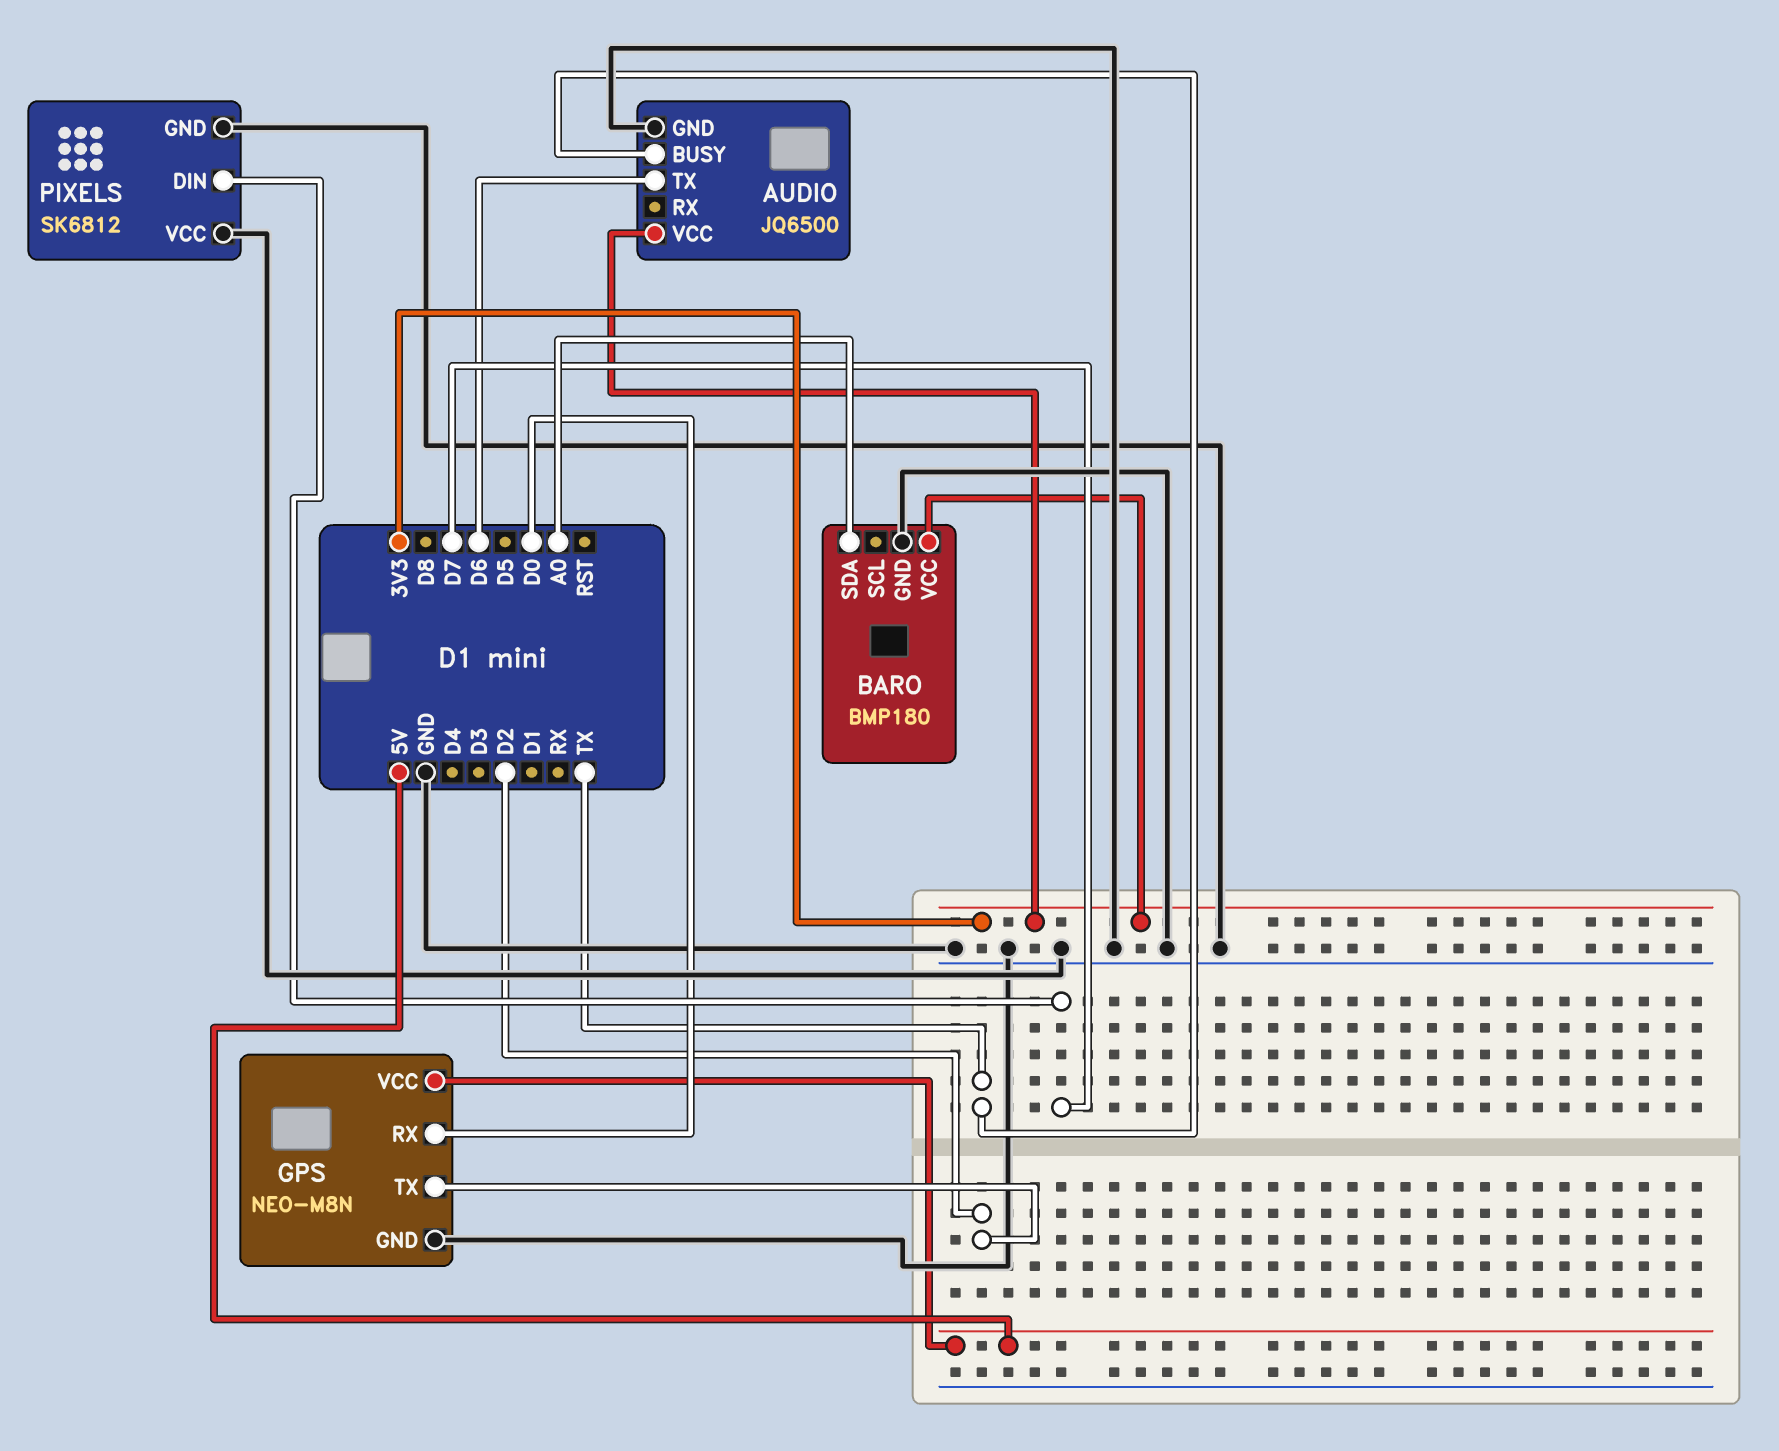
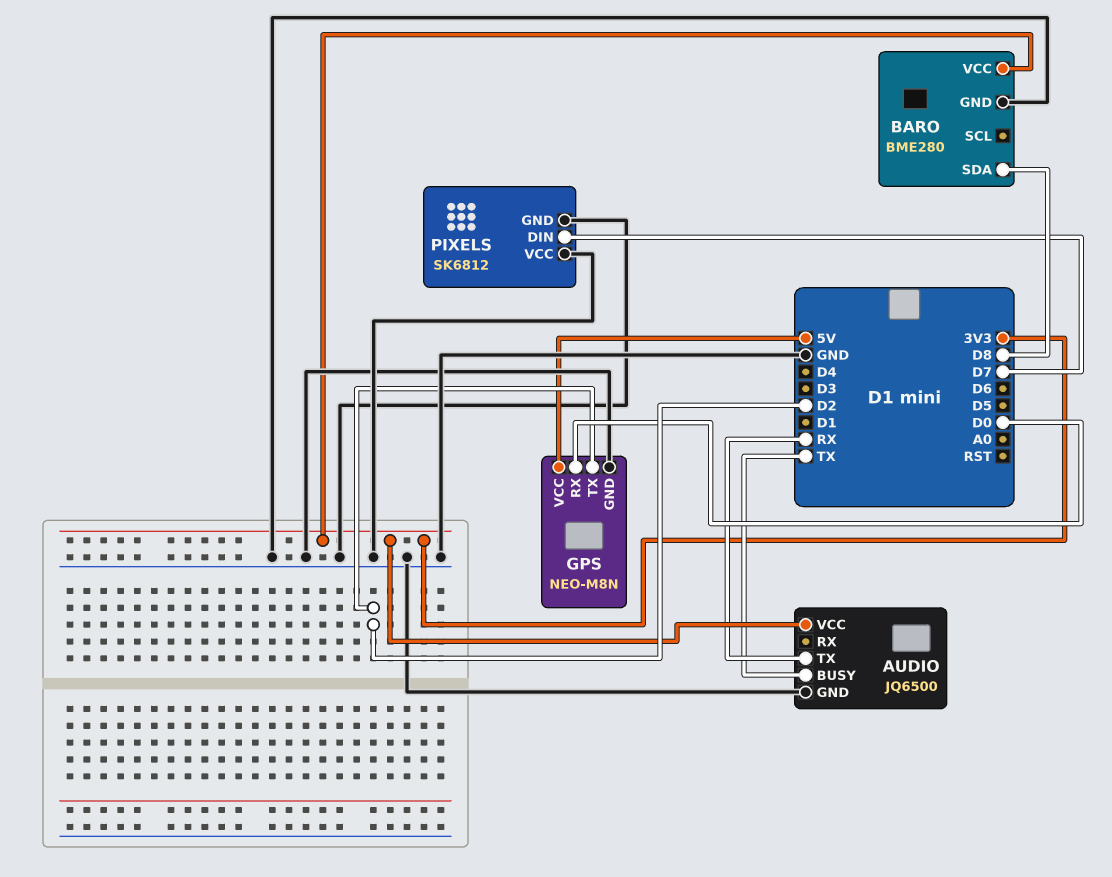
AUDIO pin TX: D6 -> RX
BARO: BMP180 -> BME280
BARO pin SDA: A0 -> D8

